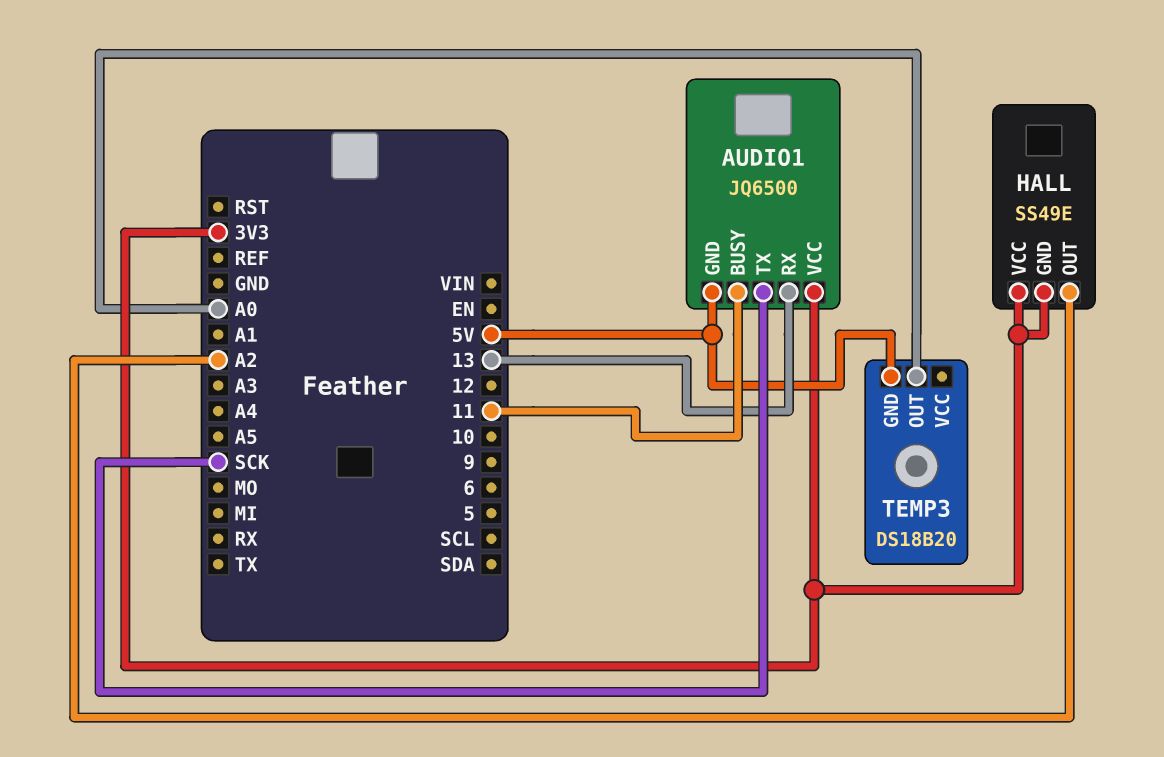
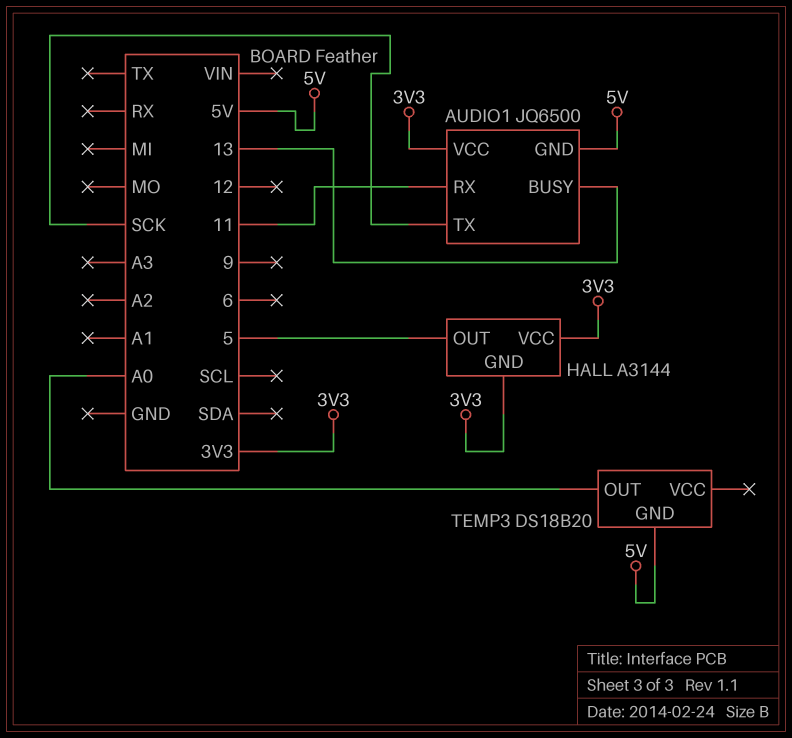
AUDIO1 pin BUSY: 11 -> 13
AUDIO1 pin RX: 13 -> 11
HALL: SS49E -> A3144
HALL pin OUT: A2 -> 5

